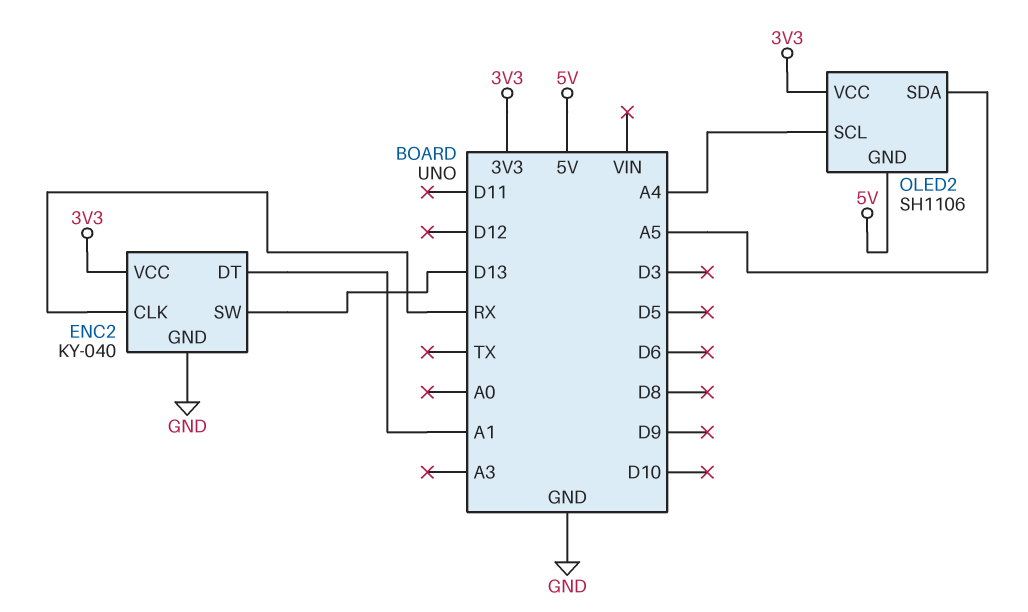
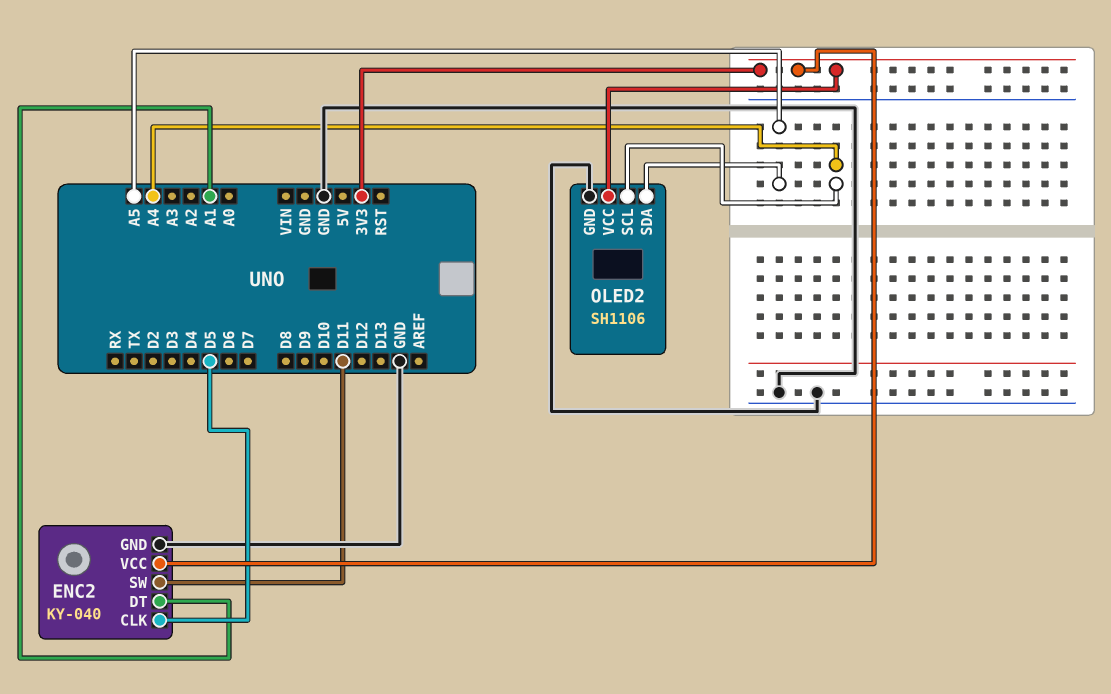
ENC2 pin CLK: RX -> D5
ENC2 pin SW: D13 -> D11
OLED2 pin GND: 5V -> GND

